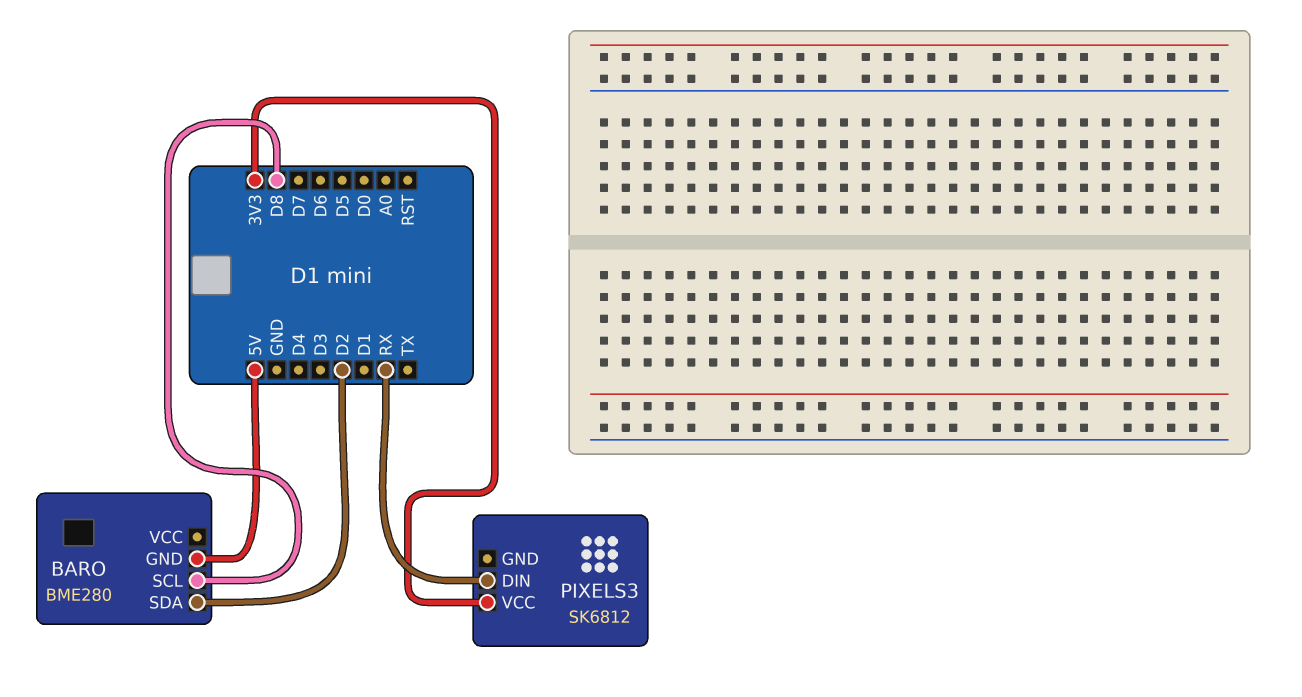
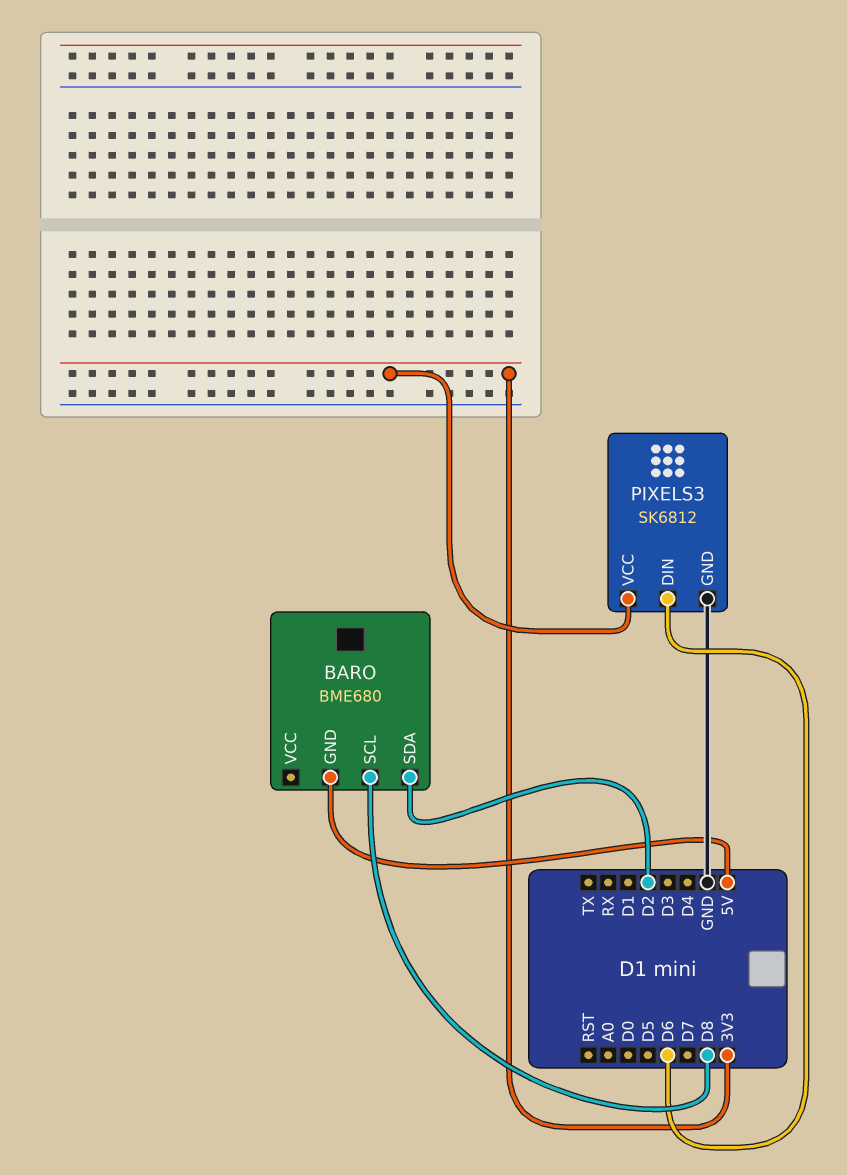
BARO: BME280 -> BME680
PIXELS3 pin DIN: RX -> D6
PIXELS3 pin GND: none -> GND

